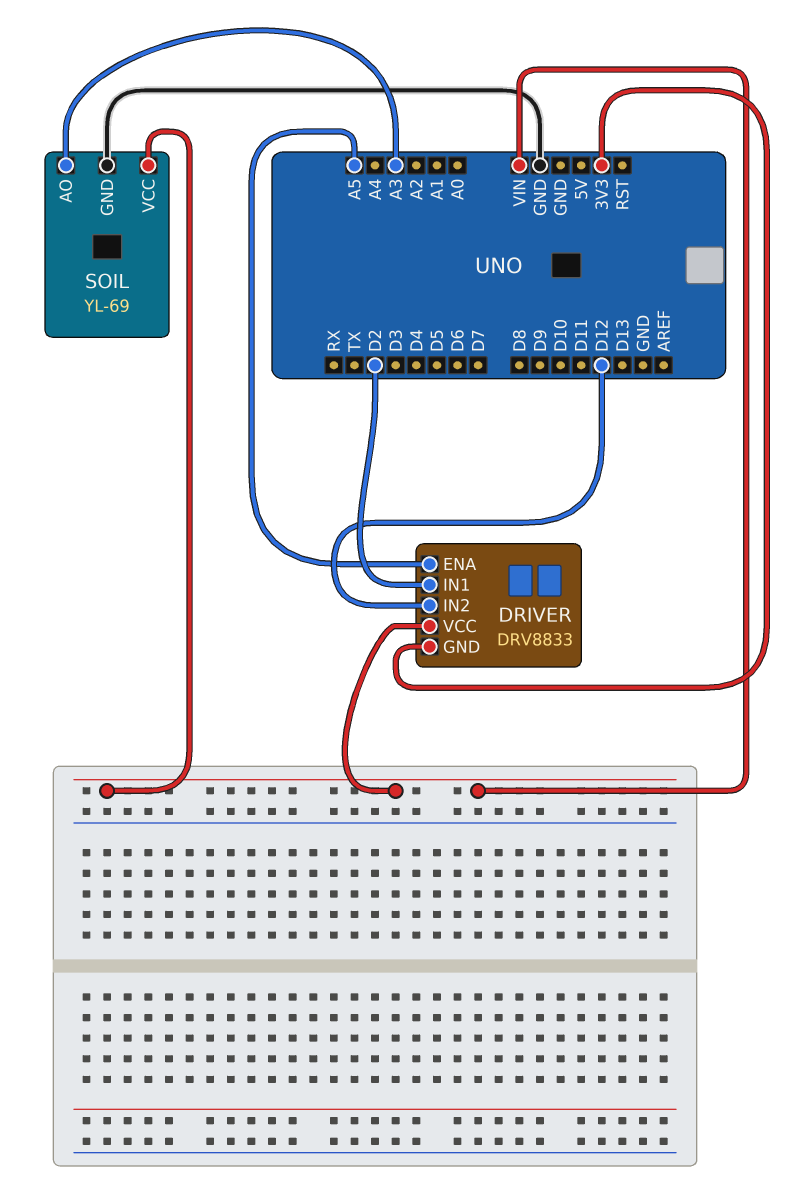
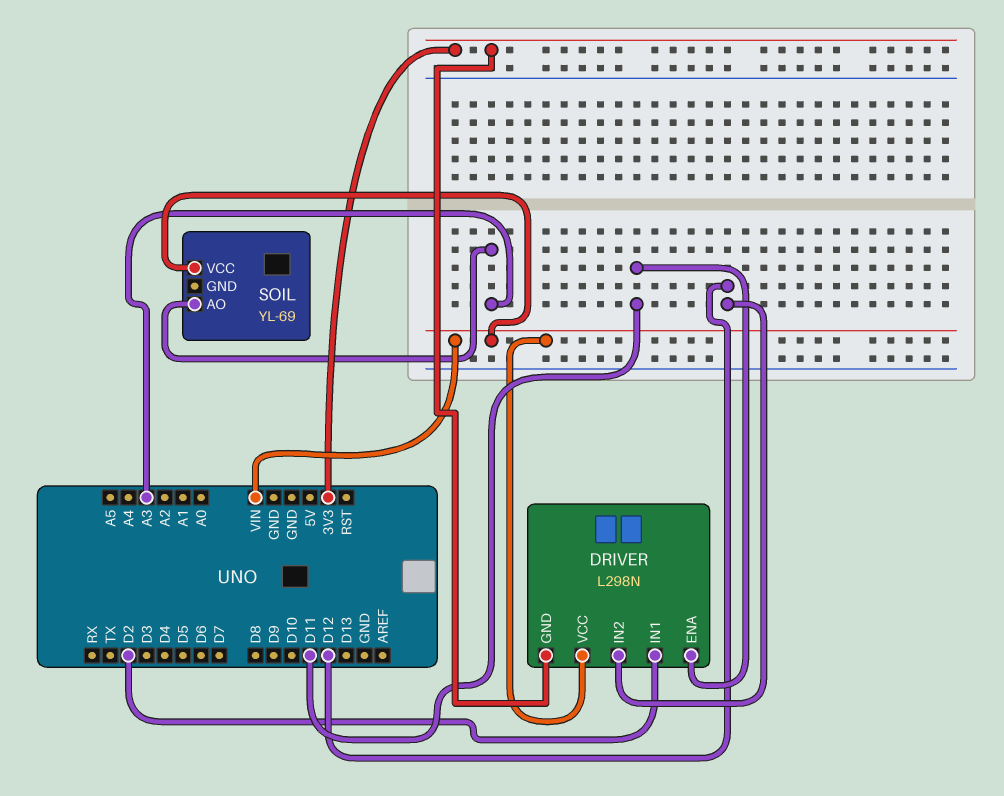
DRIVER: DRV8833 -> L298N
DRIVER pin ENA: A5 -> D11
SOIL pin GND: GND -> none

